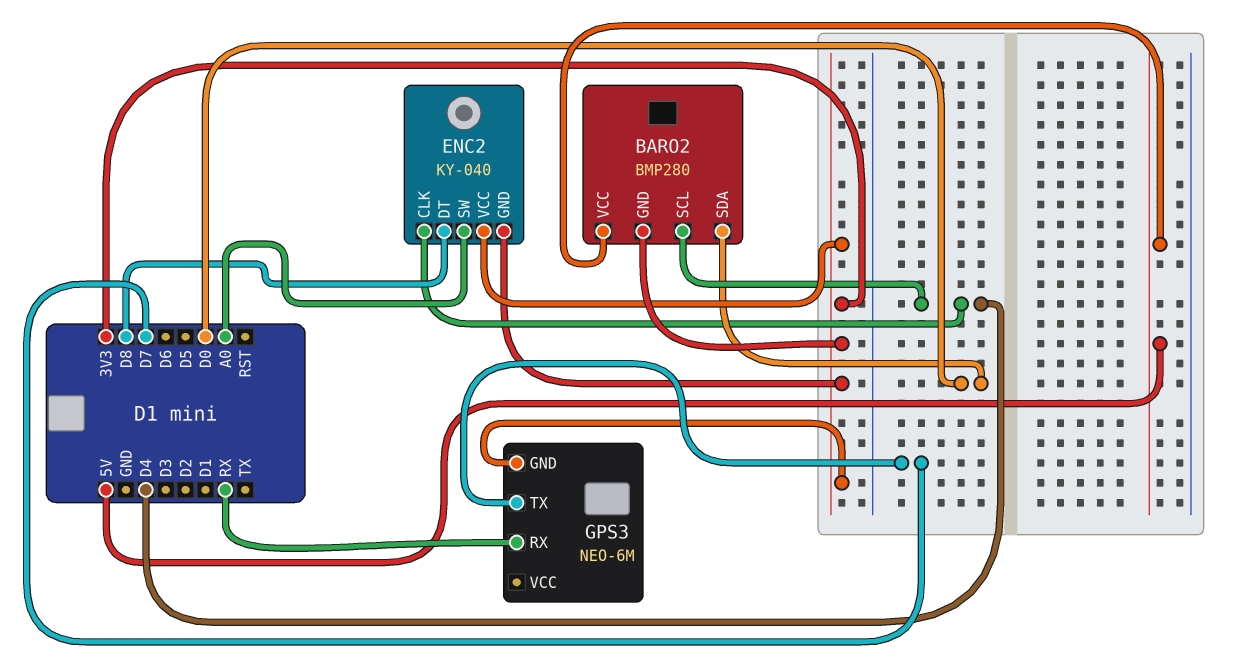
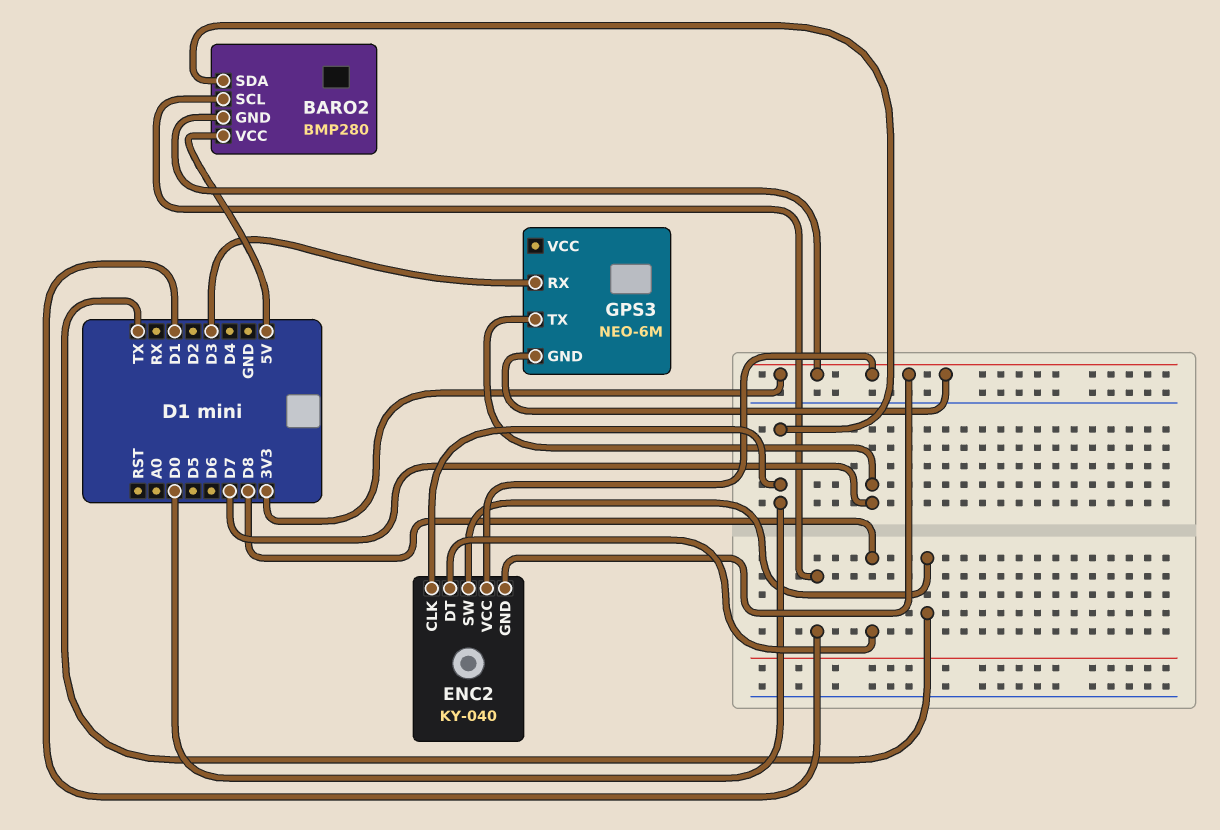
BARO2 pin SCL: D4 -> D1
ENC2 pin CLK: D4 -> D0
ENC2 pin SW: A0 -> TX
GPS3 pin RX: RX -> D3

